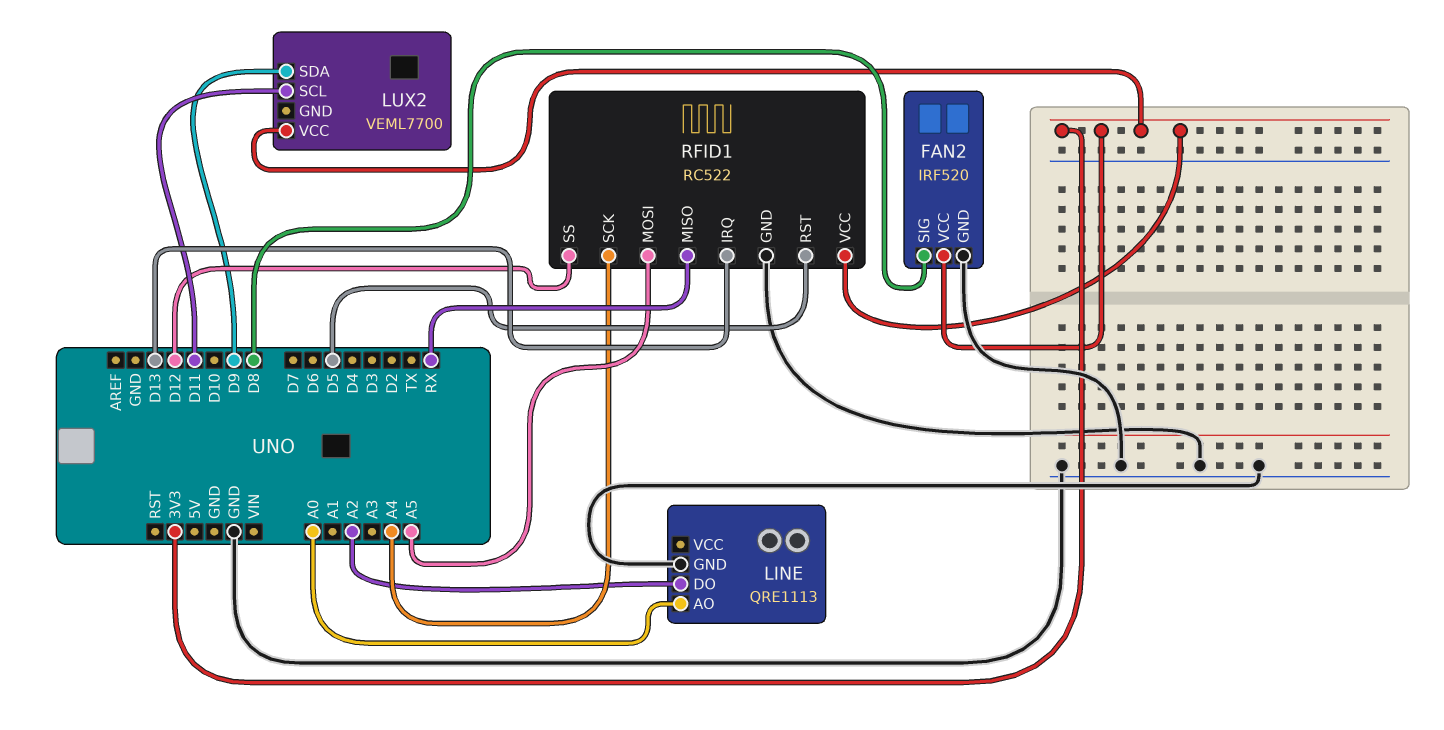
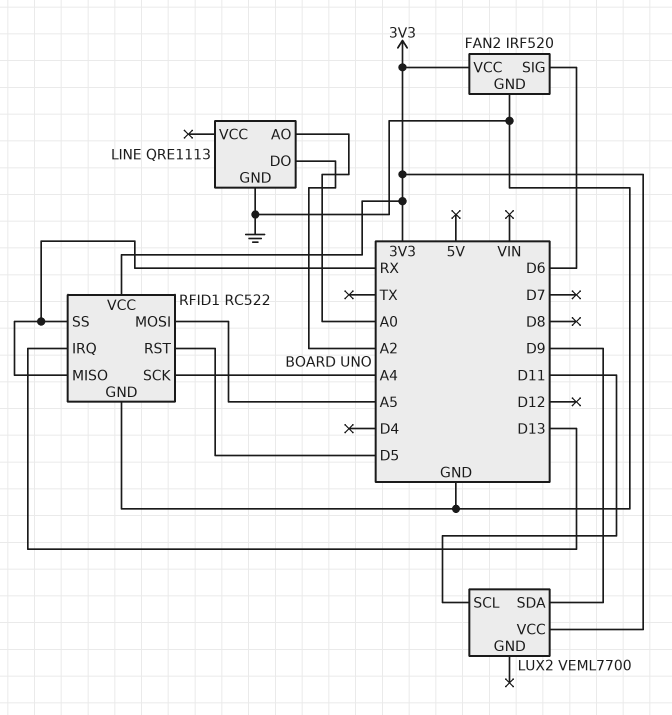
FAN2 pin SIG: D8 -> D6
RFID1 pin SS: D12 -> RX

